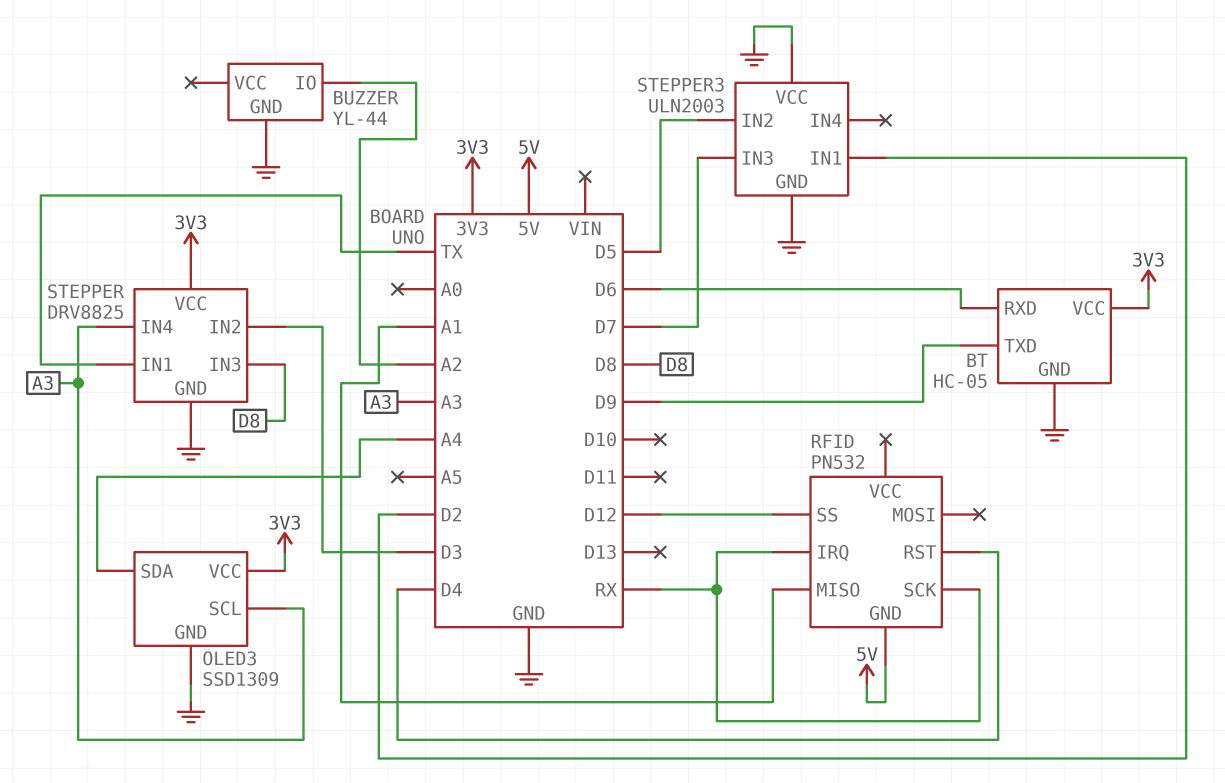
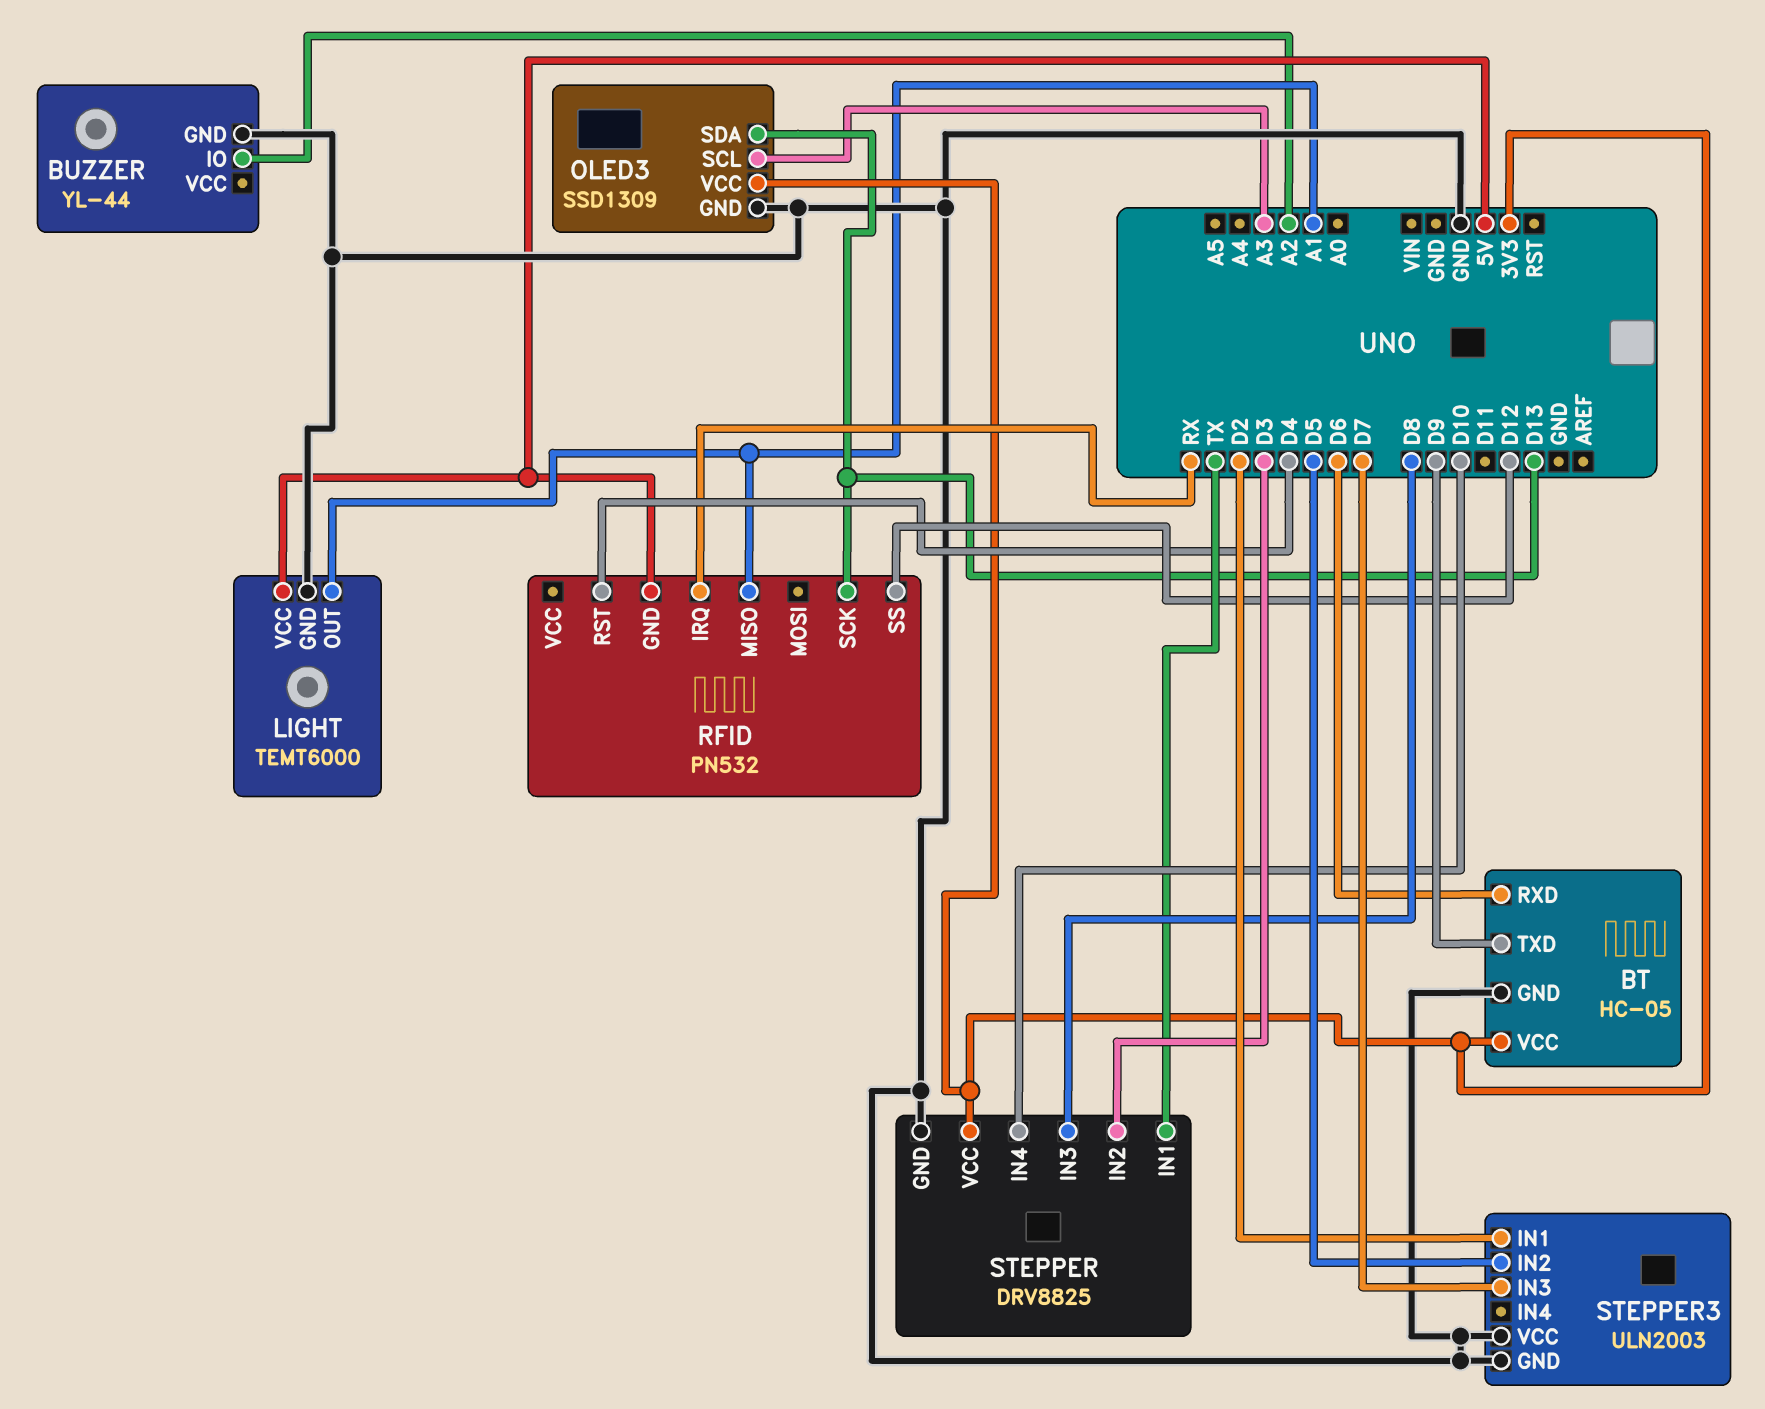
LIGHT: none -> TEMT6000
LIGHT pin GND: none -> GND
LIGHT pin OUT: none -> A1
LIGHT pin VCC: none -> 5V
OLED3 pin SDA: A4 -> D13
RFID pin SCK: RX -> D13
STEPPER pin IN4: A3 -> D10

